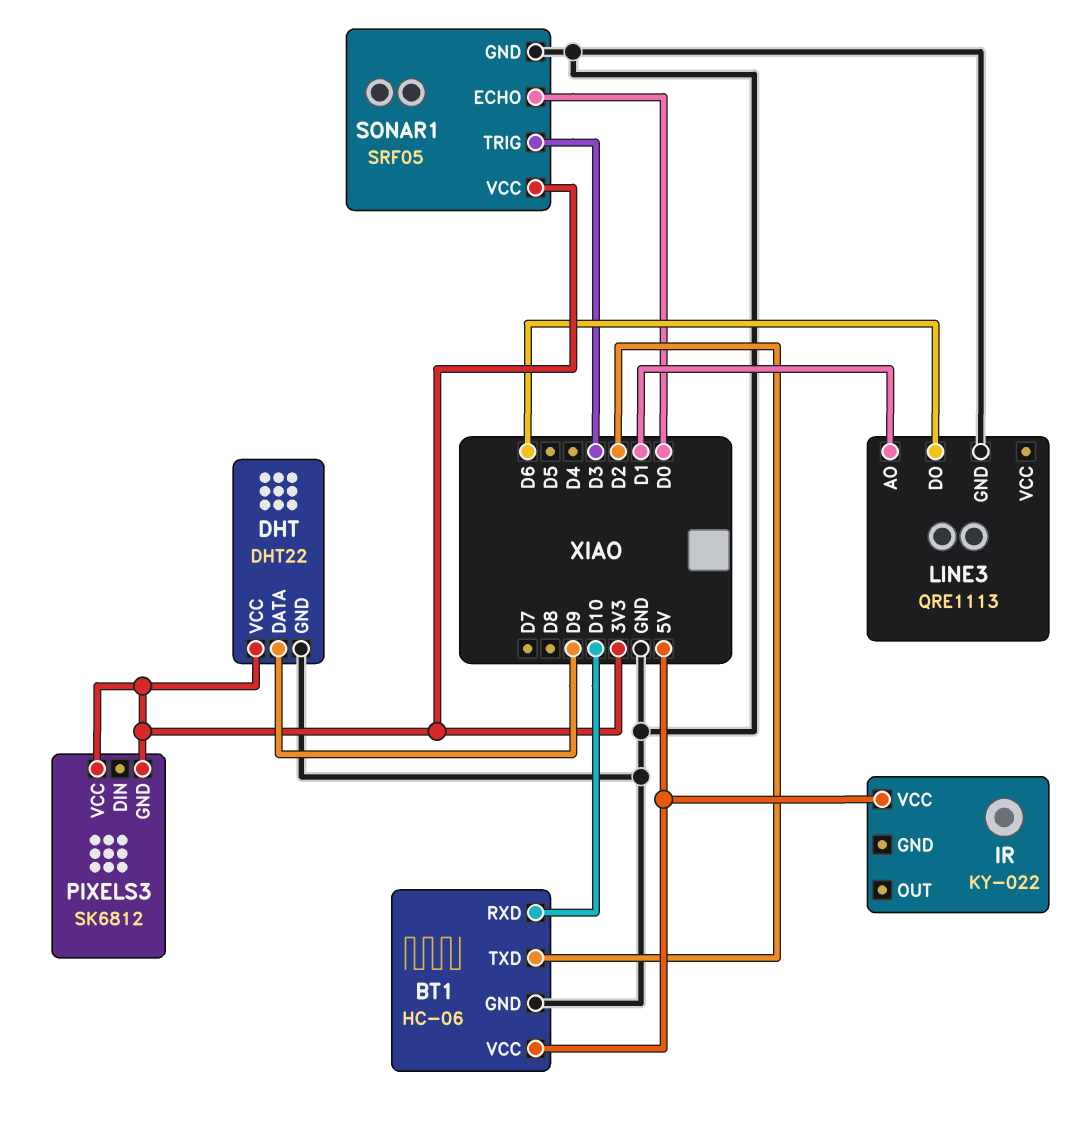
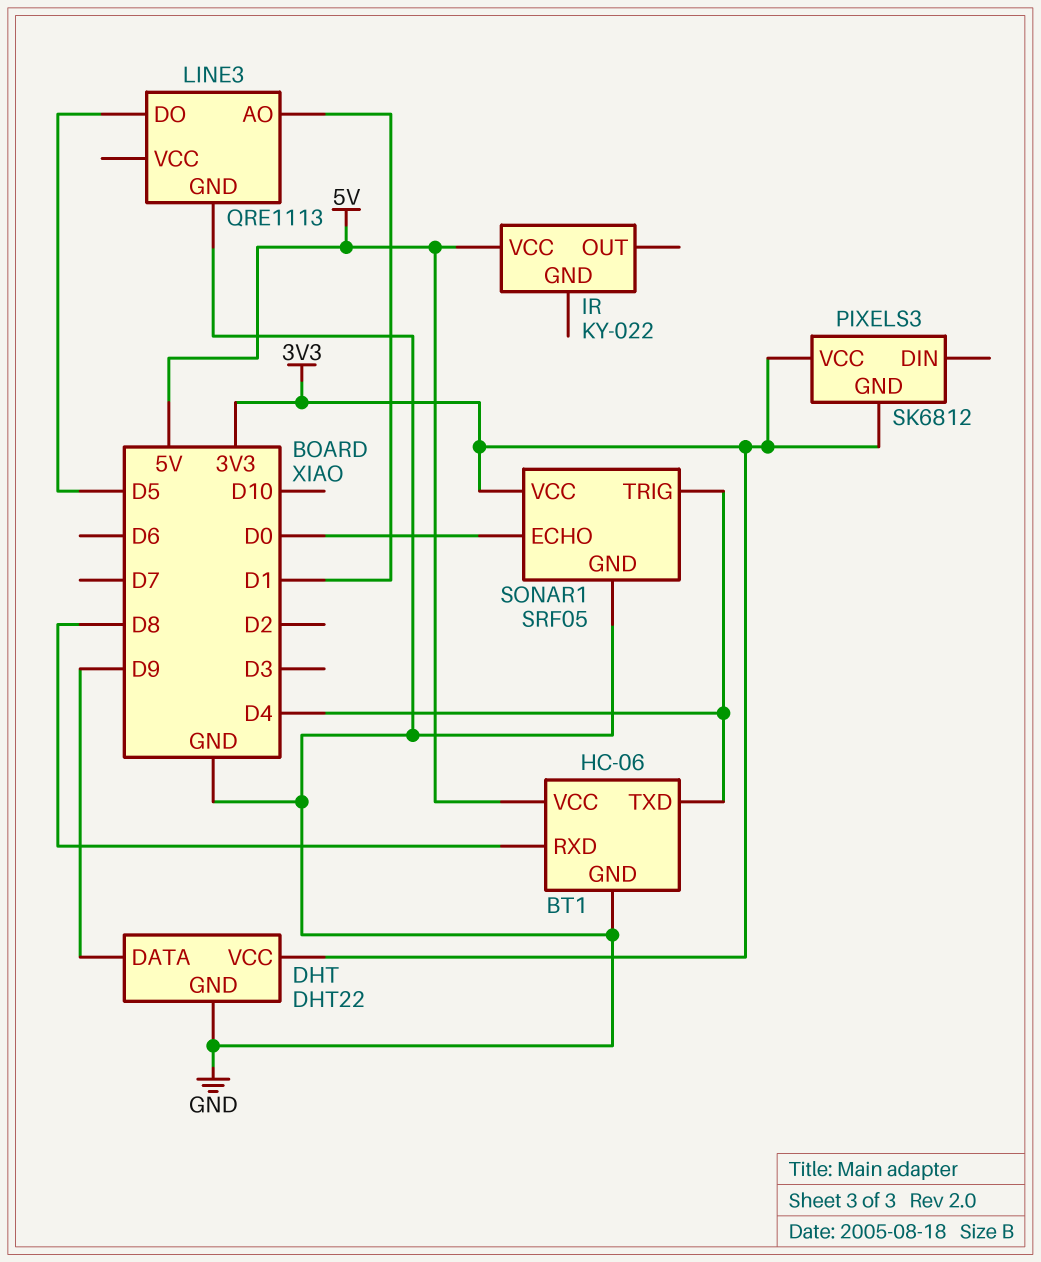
BT1 pin RXD: D10 -> D8
BT1 pin TXD: D2 -> D4
LINE3 pin DO: D6 -> D5
SONAR1 pin TRIG: D3 -> D4

